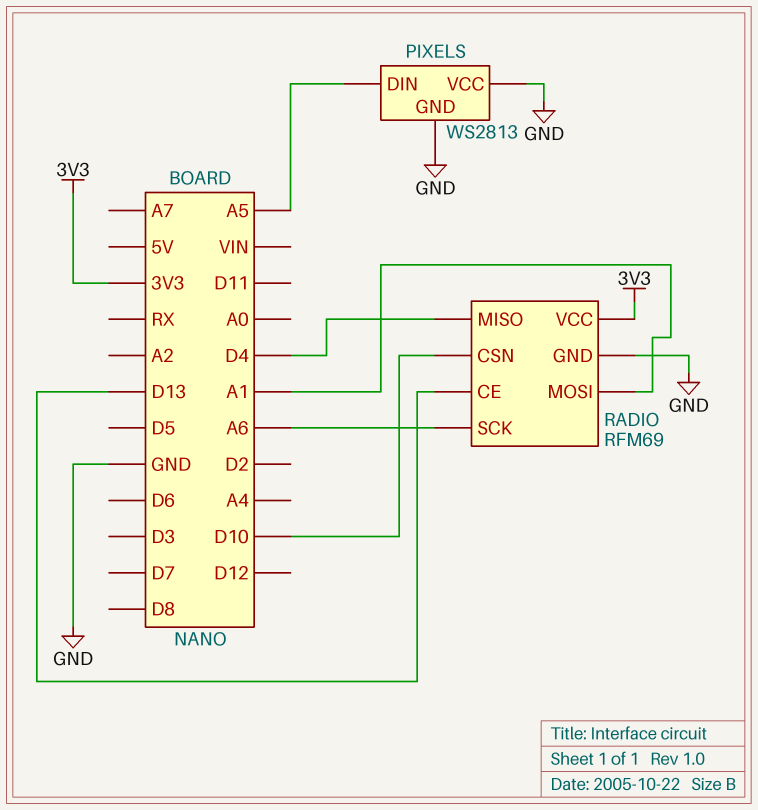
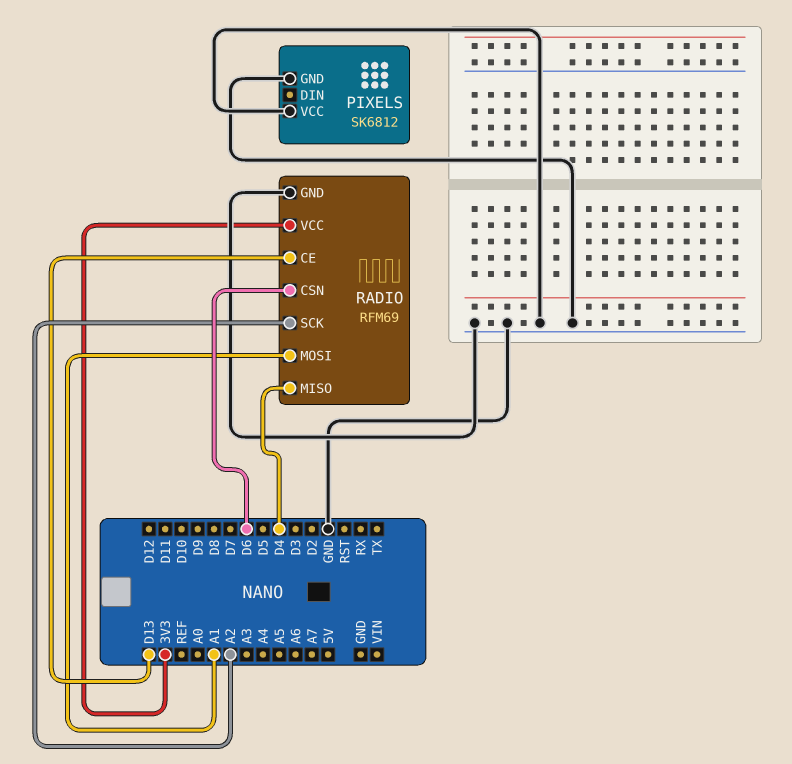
PIXELS: WS2813 -> SK6812
PIXELS pin DIN: A5 -> none
RADIO pin CSN: D10 -> D6
RADIO pin SCK: A6 -> A2

